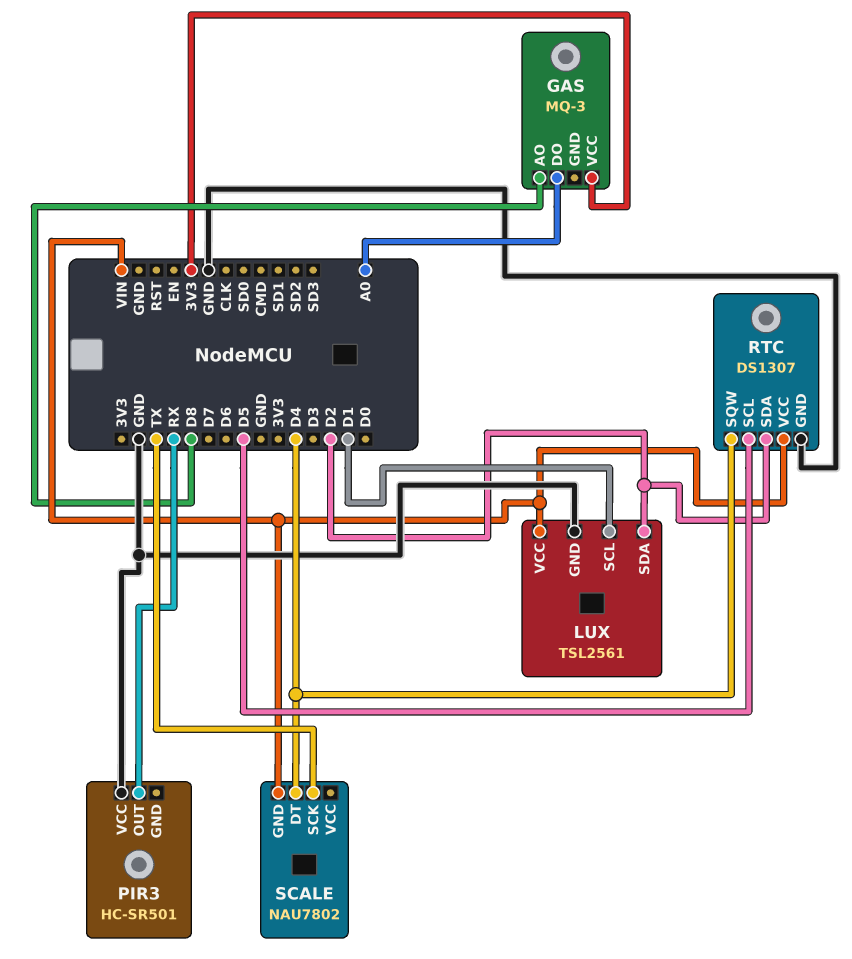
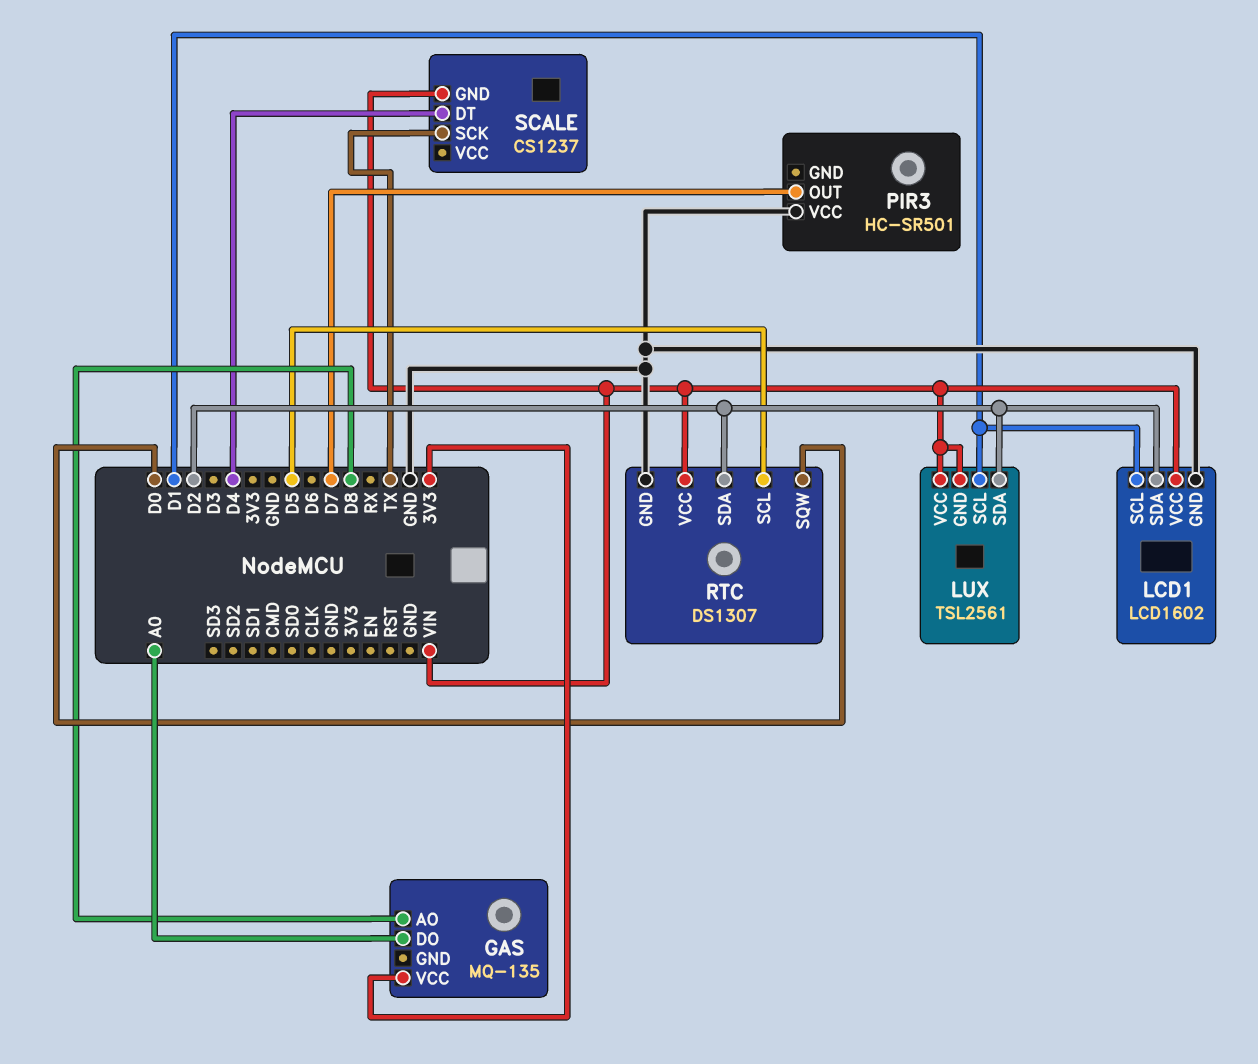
GAS: MQ-3 -> MQ-135
LCD1: none -> LCD1602
LCD1 pin GND: none -> GND
LCD1 pin SCL: none -> D1
LCD1 pin SDA: none -> D2
LCD1 pin VCC: none -> VIN
LUX pin GND: GND -> VIN
PIR3 pin OUT: RX -> D7
RTC pin SQW: D4 -> D0
SCALE: NAU7802 -> CS1237

